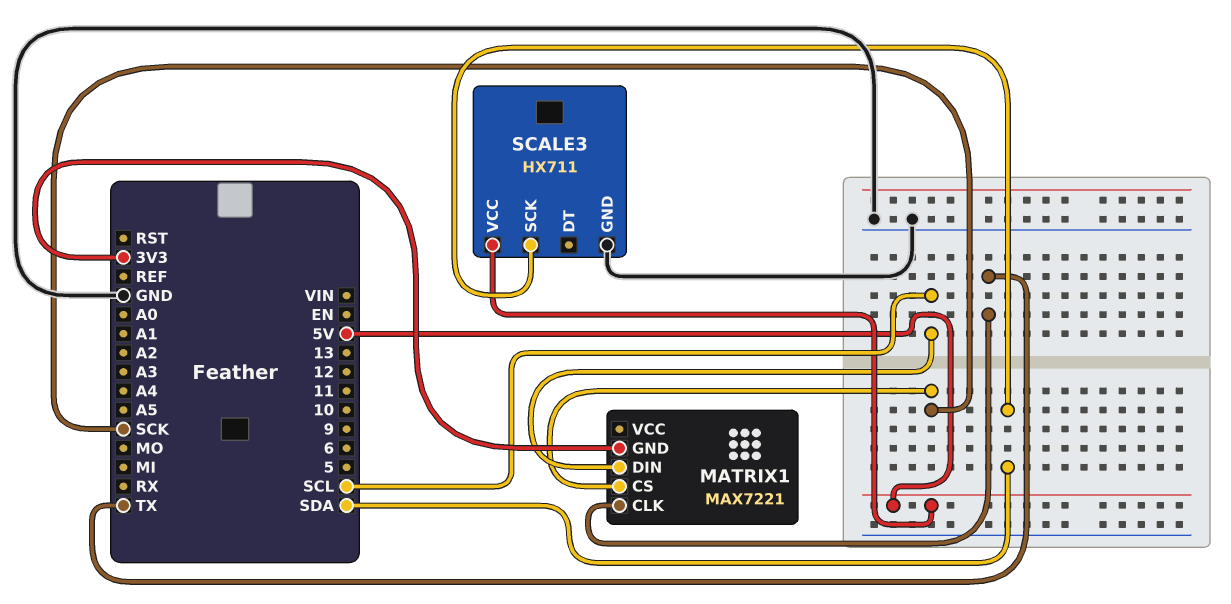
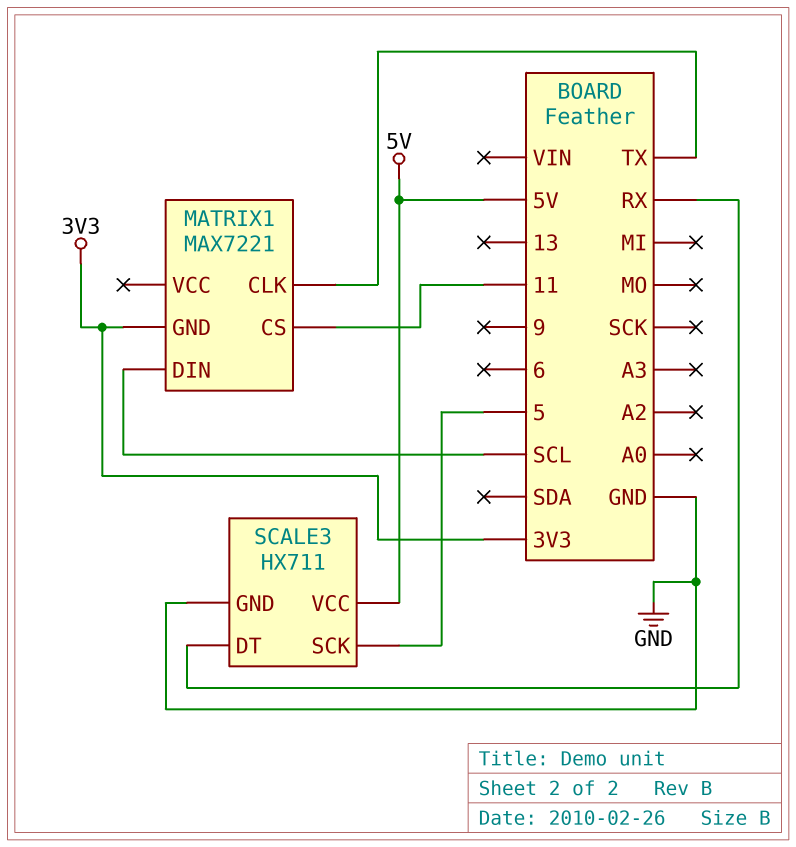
MATRIX1 pin CS: SCK -> 11
SCALE3 pin DT: none -> RX
SCALE3 pin SCK: SDA -> 5

